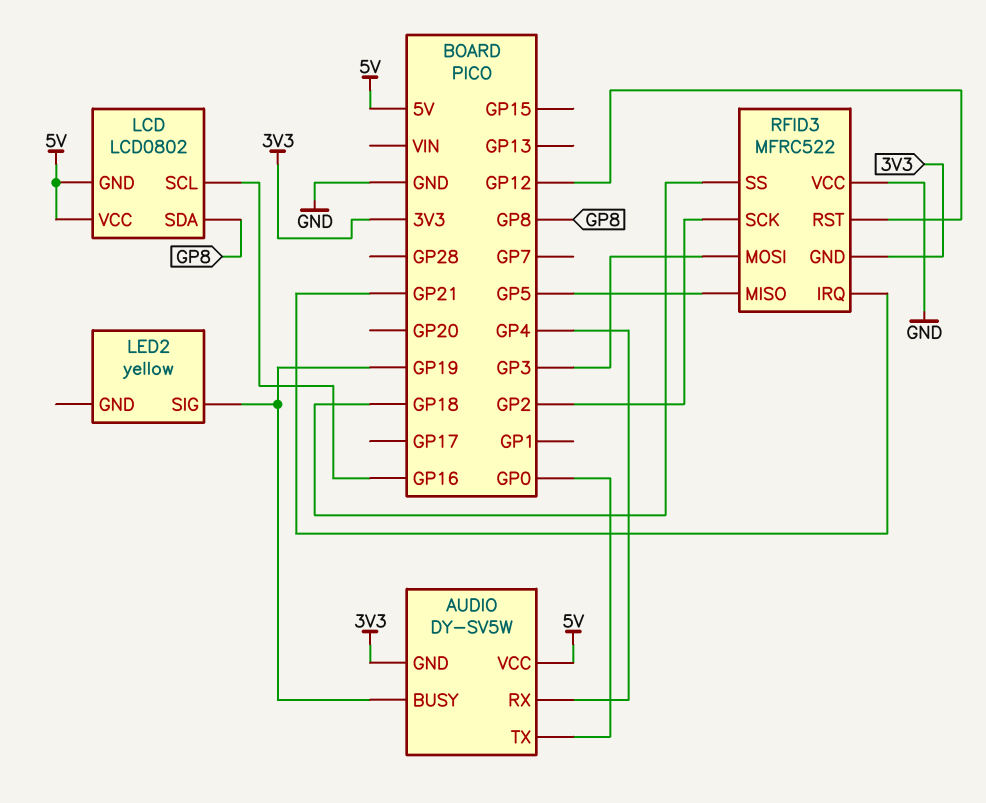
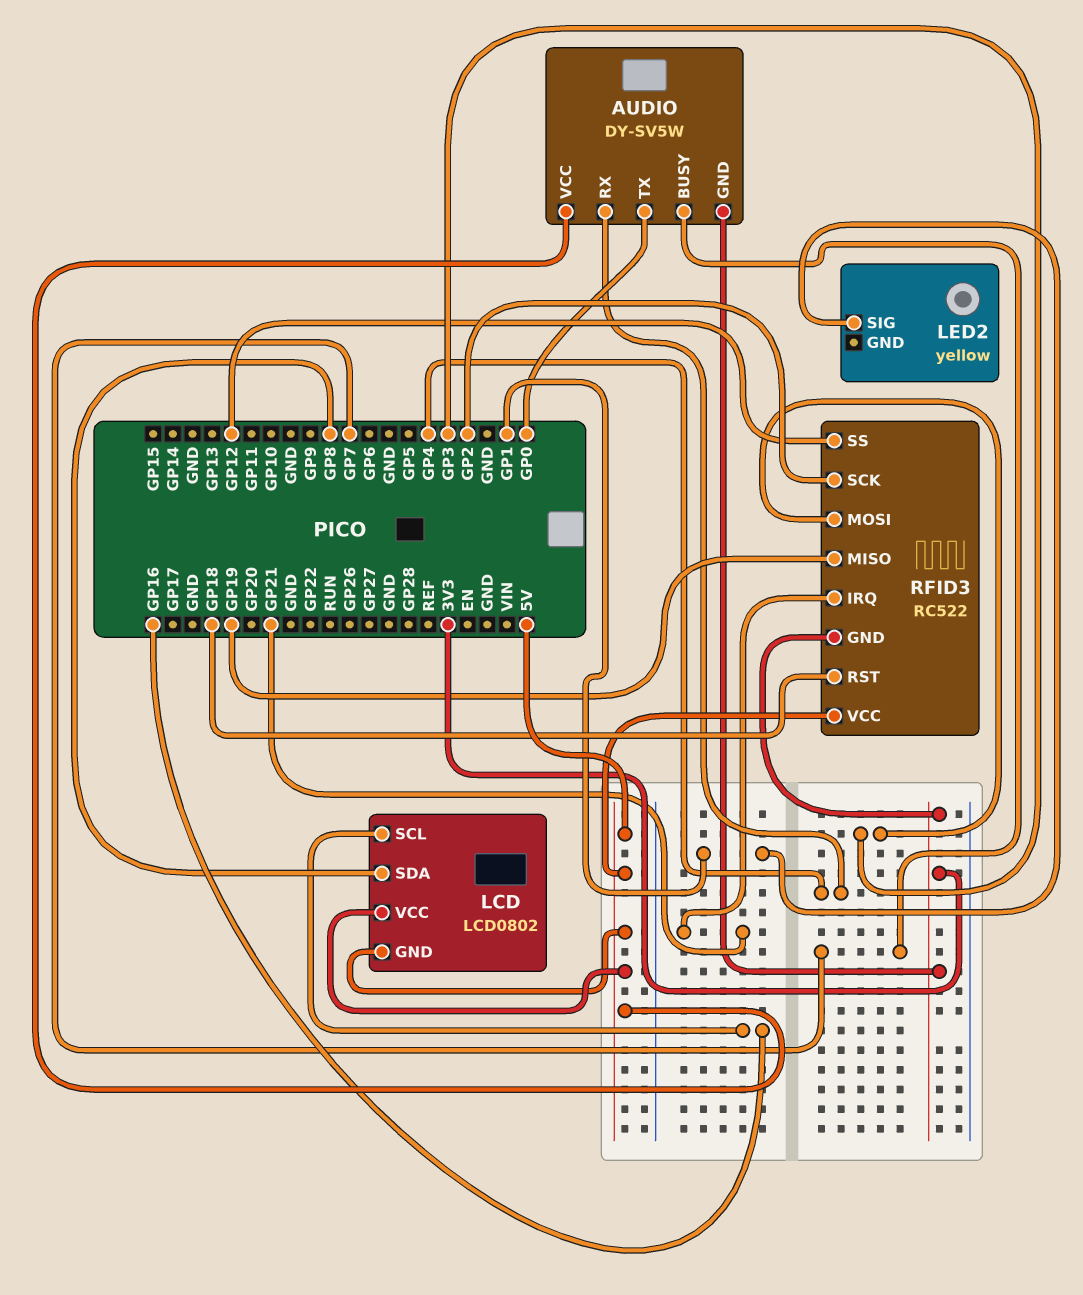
AUDIO pin BUSY: GP19 -> GP7
LED2 pin SIG: GP19 -> GP1
RFID3: MFRC522 -> RC522
RFID3 pin MISO: GP5 -> GP19
RFID3 pin RST: GP12 -> GP18
RFID3 pin SS: GP18 -> GP12
RFID3 pin VCC: GND -> 5V

